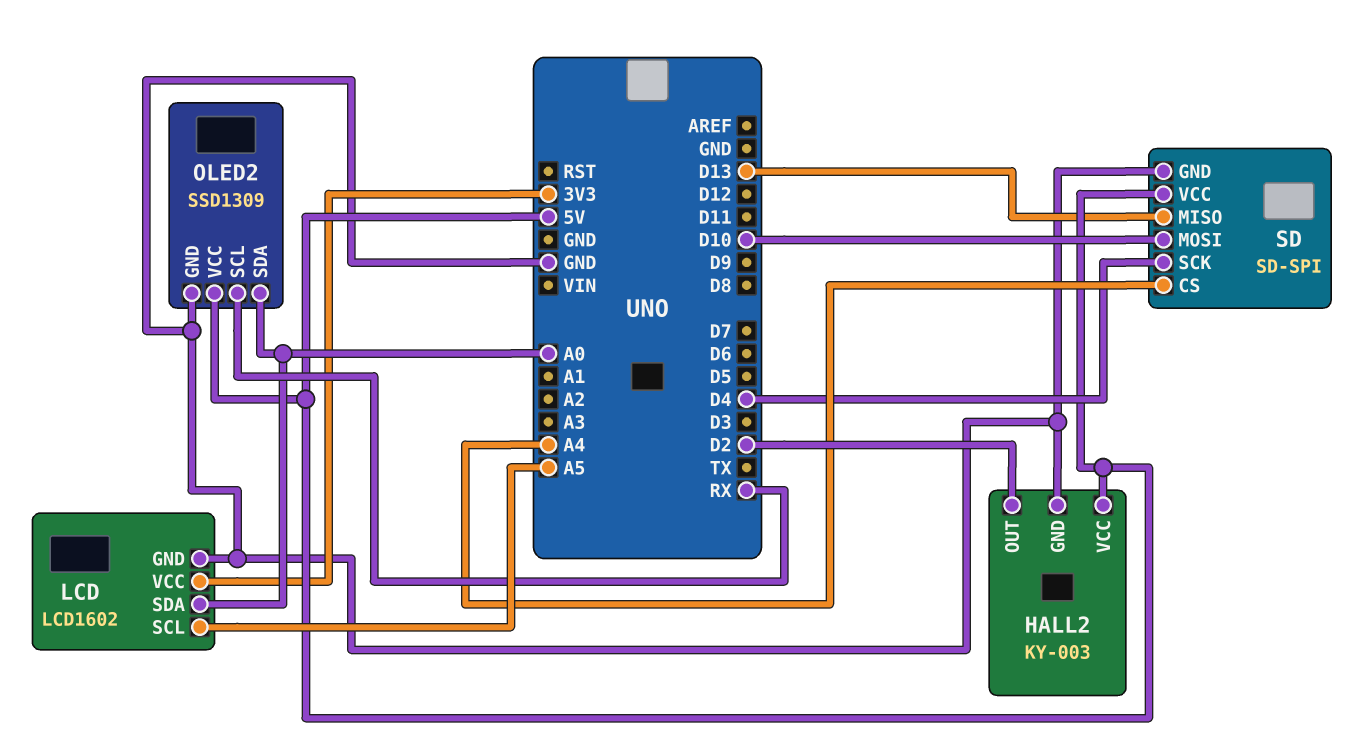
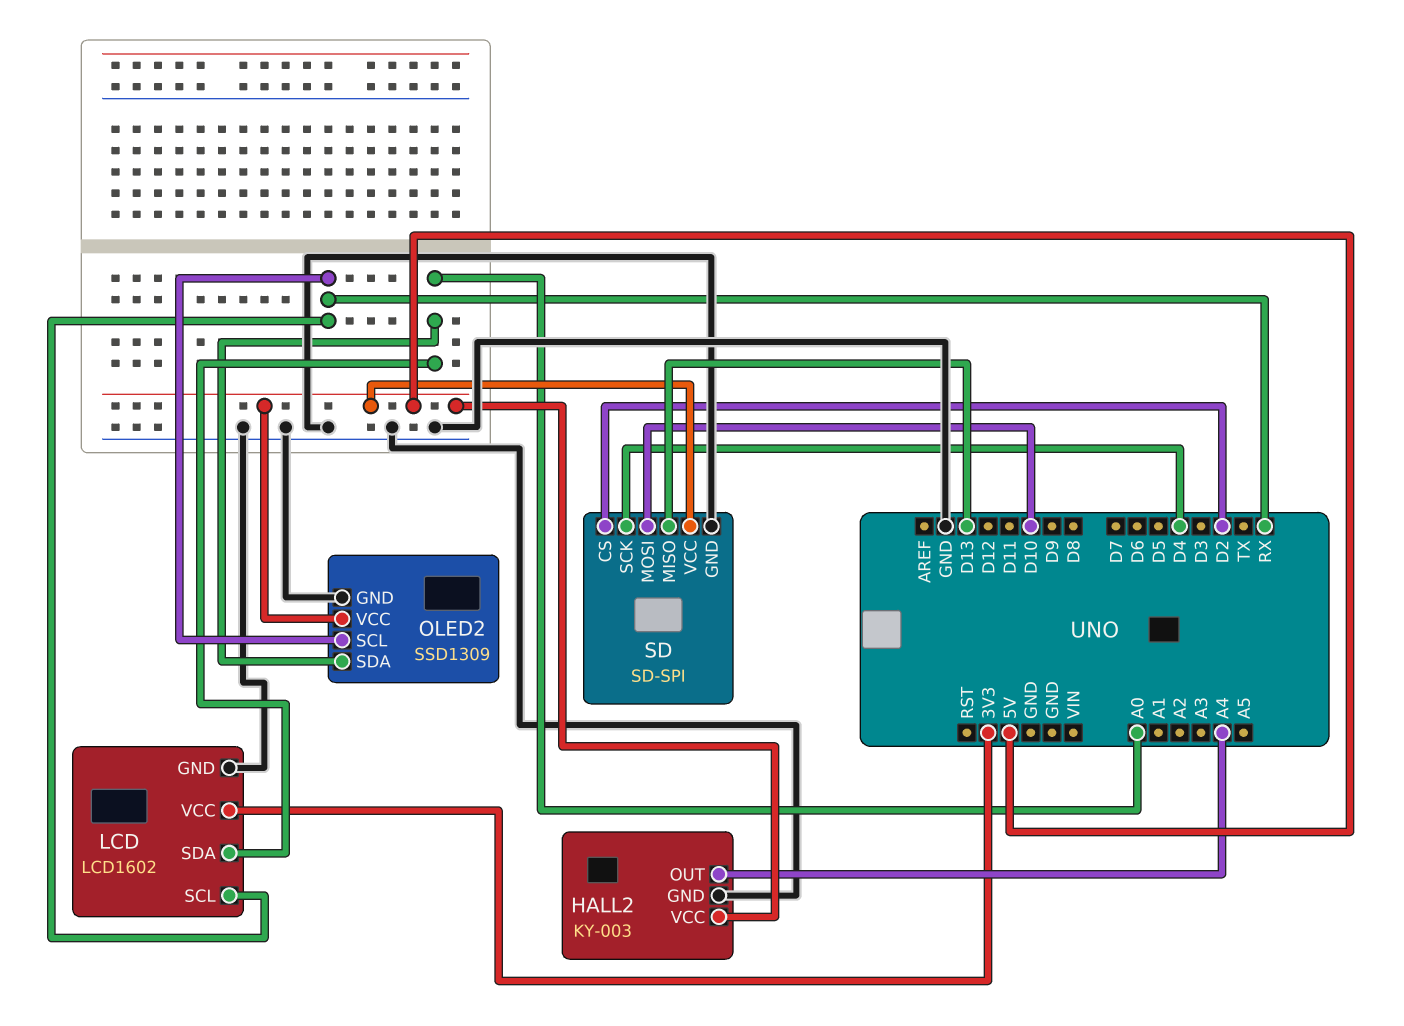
HALL2 pin OUT: D2 -> A4
LCD pin SCL: A5 -> RX
SD pin CS: A4 -> D2

